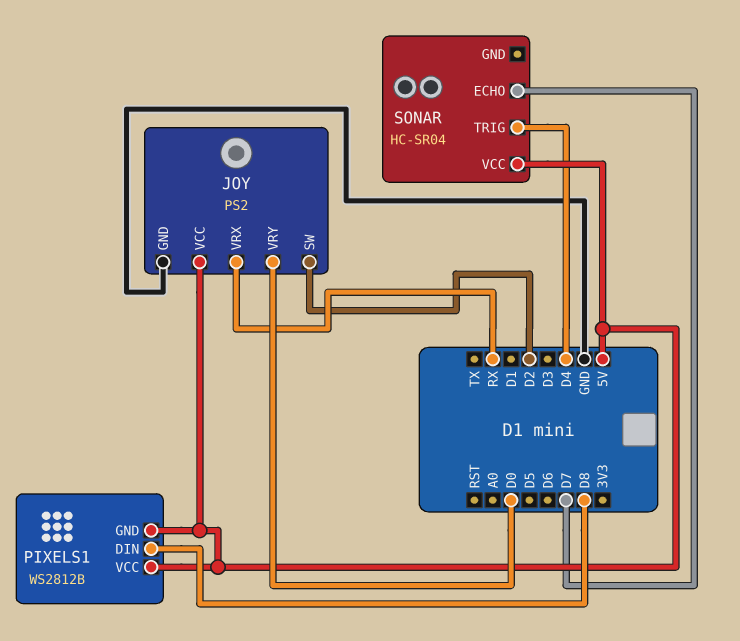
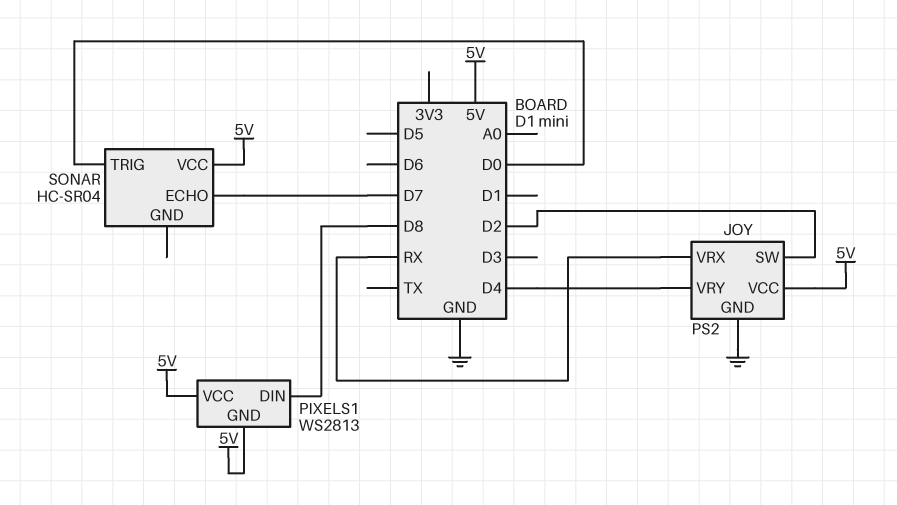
JOY pin VRY: D0 -> D4
PIXELS1: WS2812B -> WS2813
SONAR pin TRIG: D4 -> D0

